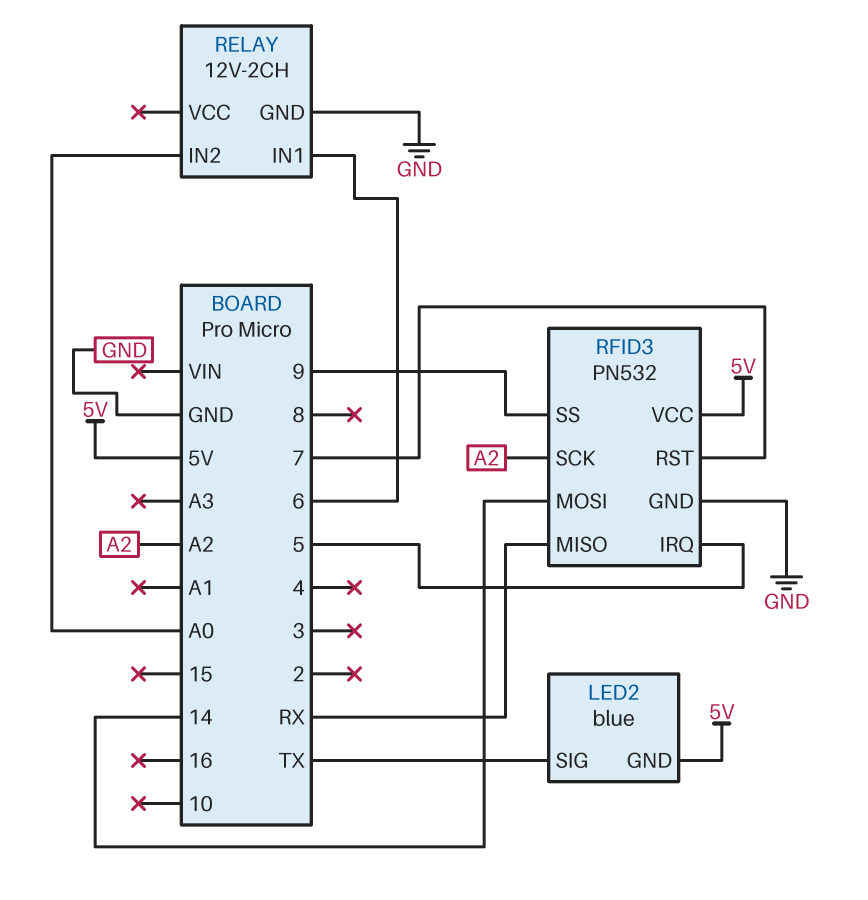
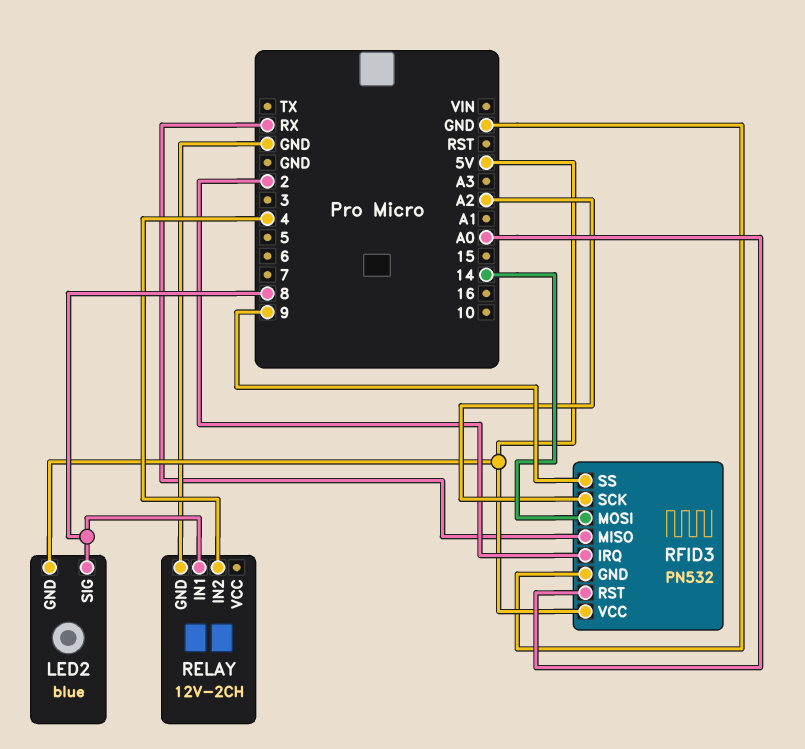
LED2 pin SIG: TX -> 8
RELAY pin IN1: 6 -> 8
RELAY pin IN2: A0 -> 4
RFID3 pin IRQ: 5 -> 2
RFID3 pin RST: 7 -> A0

